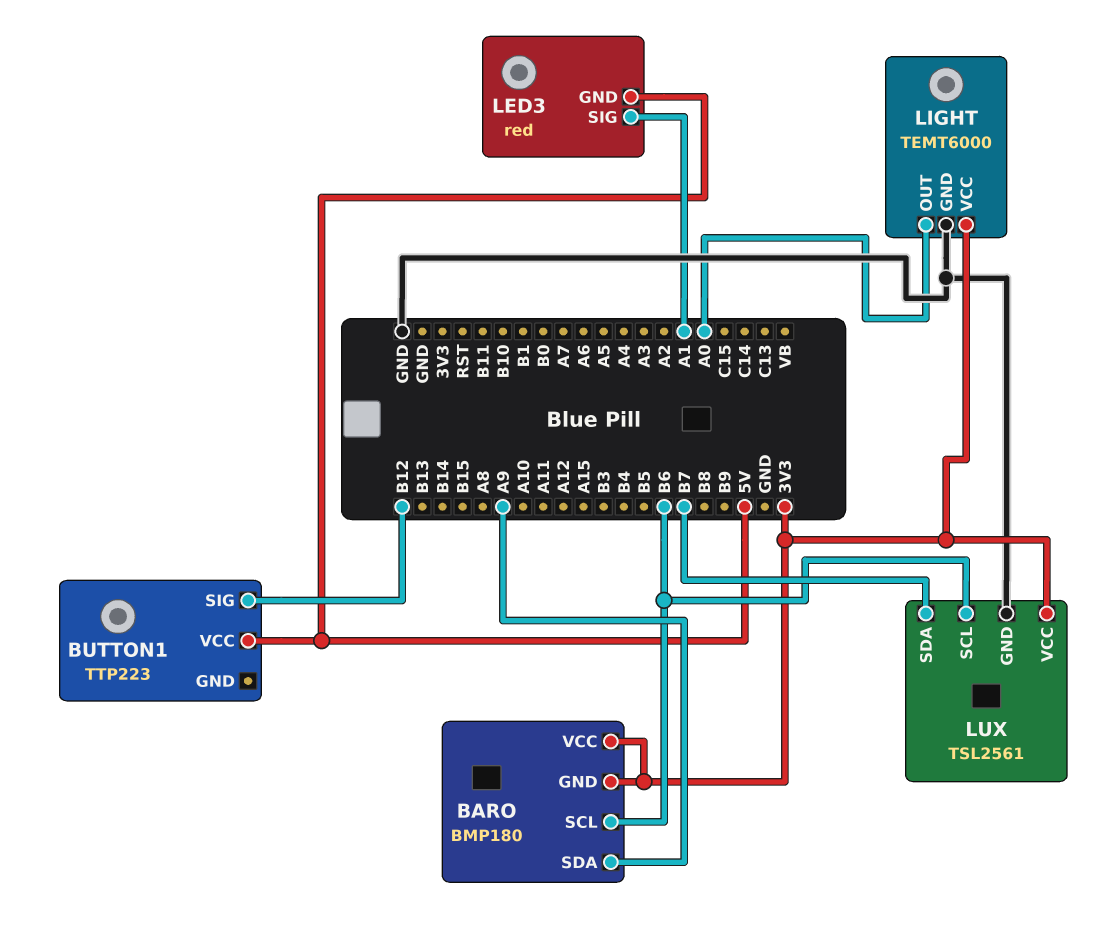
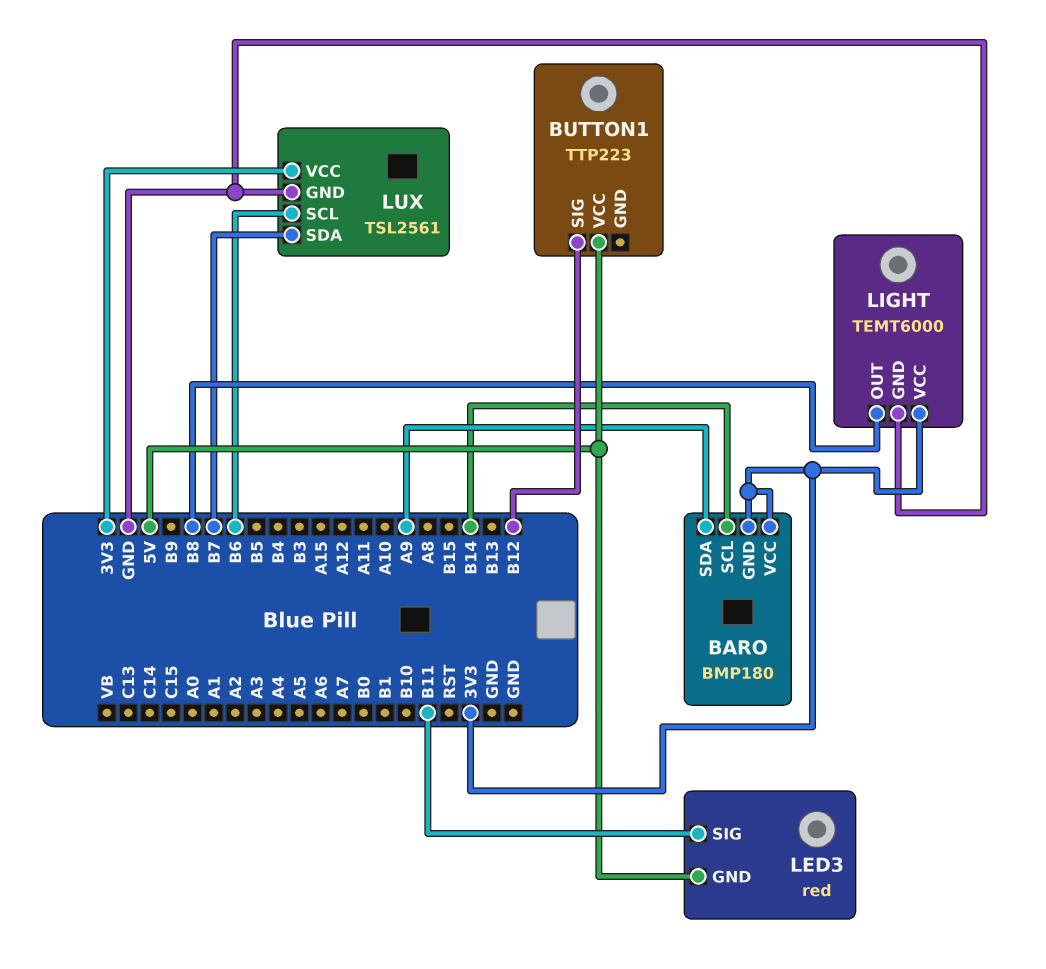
BARO pin SCL: B6 -> B14
LED3 pin SIG: A1 -> B11
LIGHT pin OUT: A0 -> B8

